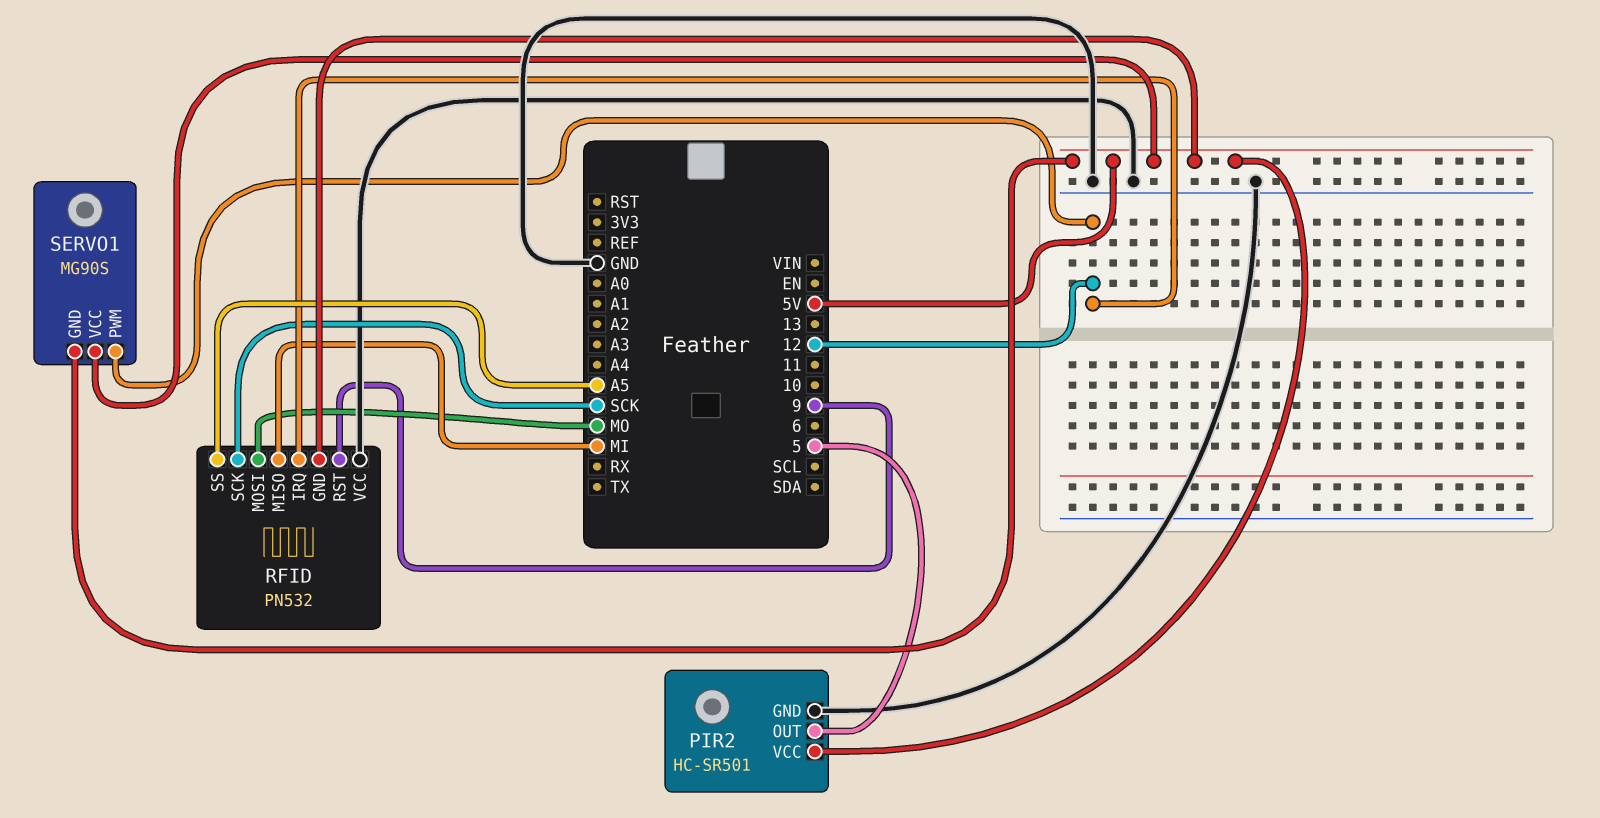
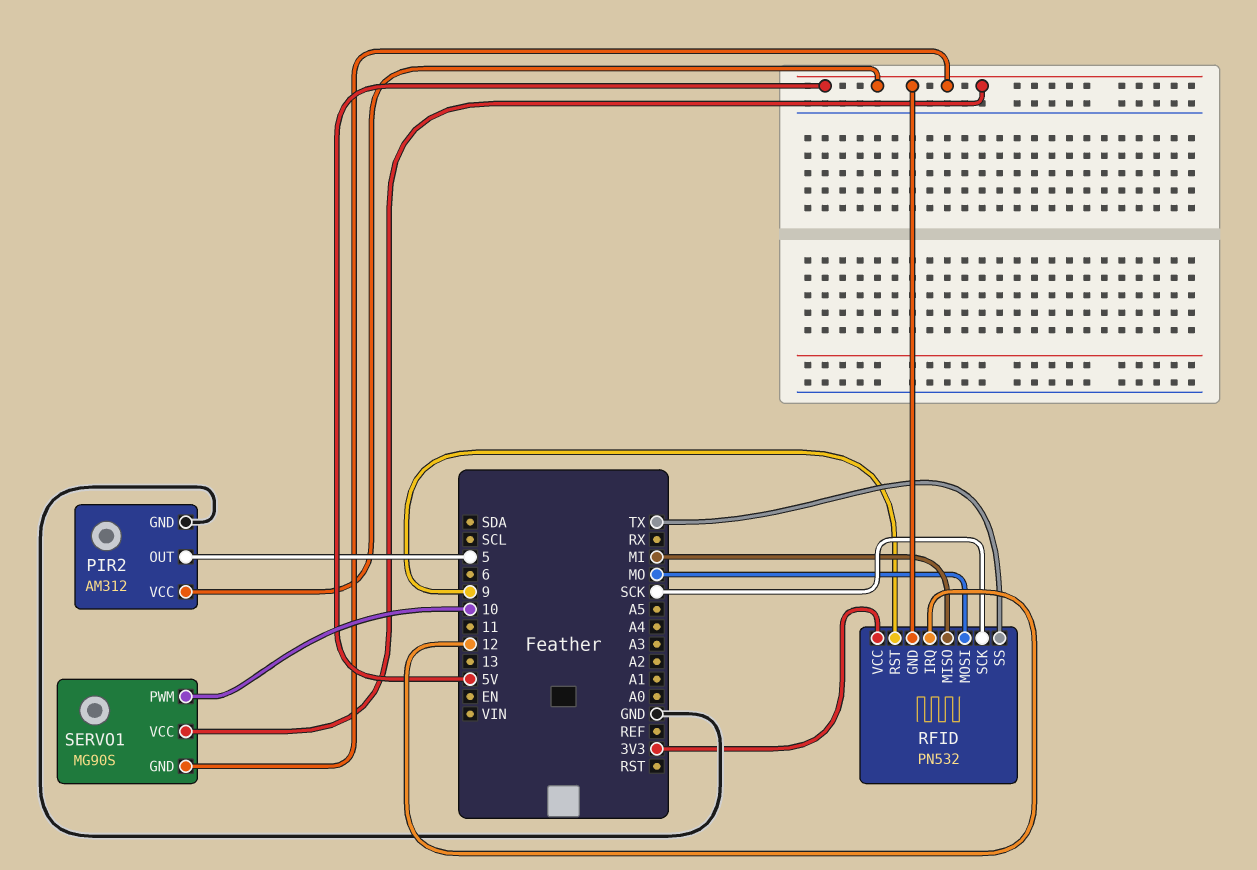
PIR2: HC-SR501 -> AM312
RFID pin SS: A5 -> TX
RFID pin VCC: GND -> 3V3
SERVO1 pin PWM: 12 -> 10

